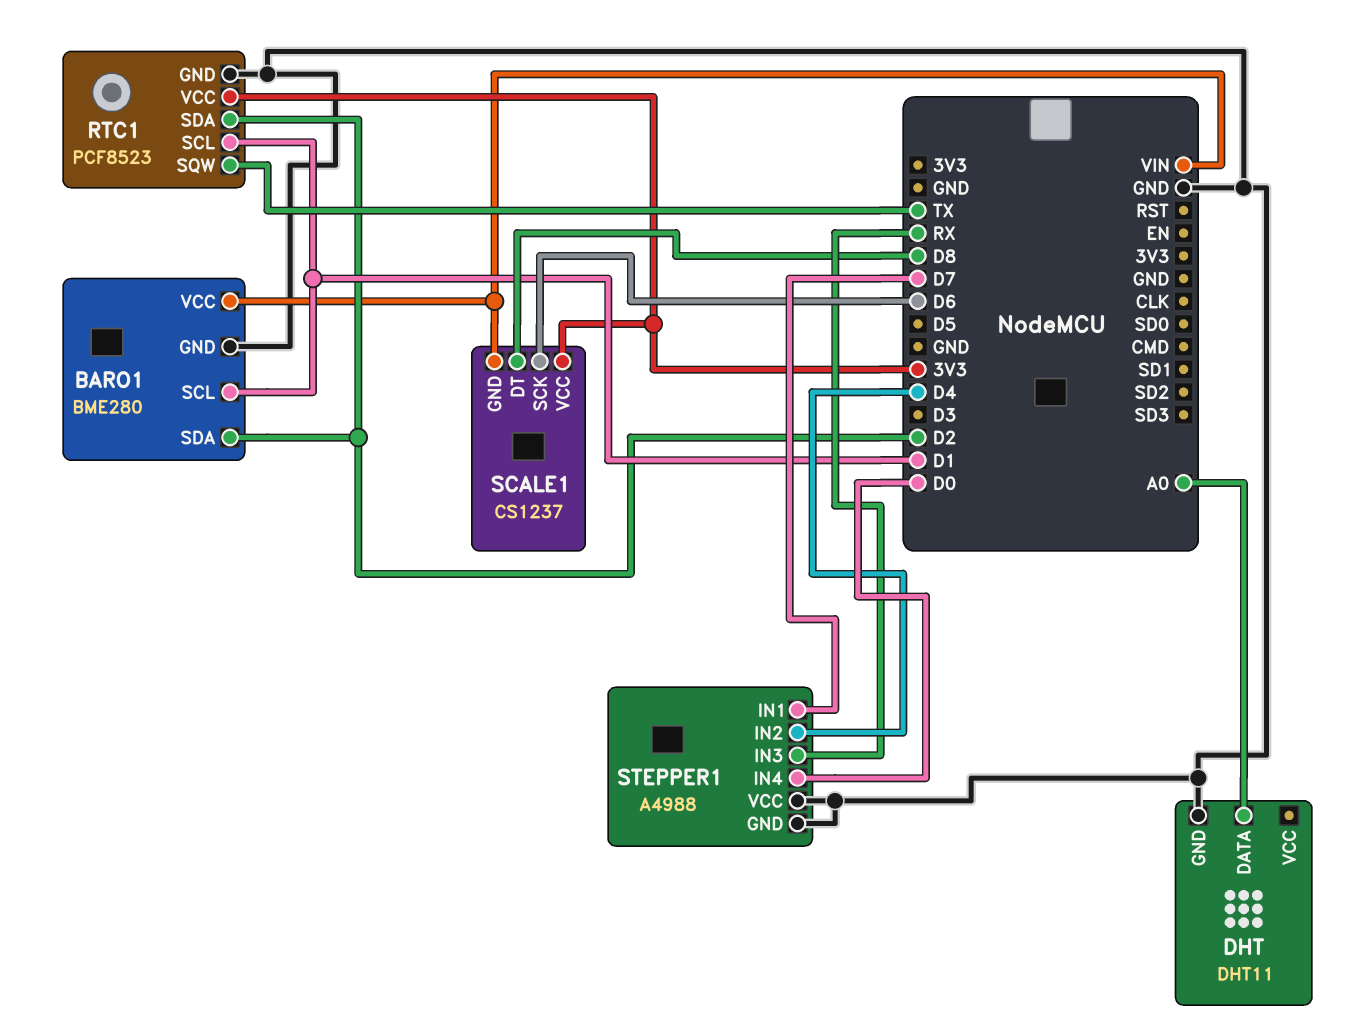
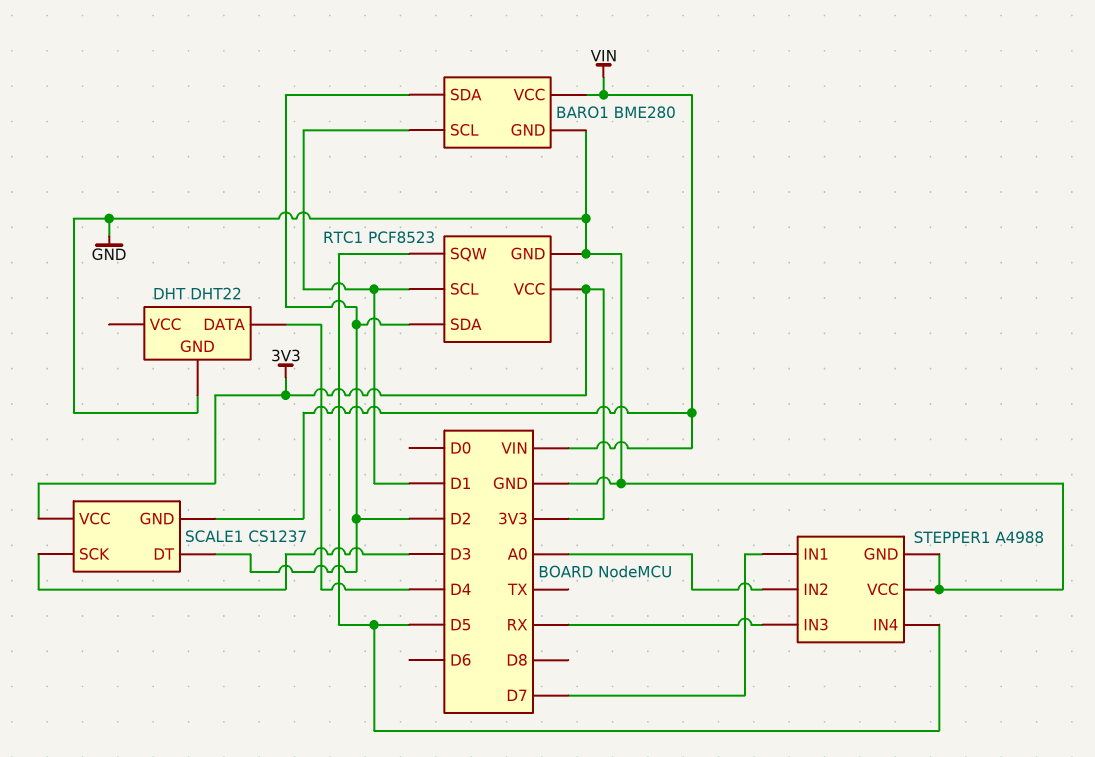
DHT: DHT11 -> DHT22
DHT pin DATA: A0 -> D4
RTC1 pin SQW: TX -> D5
SCALE1 pin DT: D8 -> D2
SCALE1 pin SCK: D6 -> D3
STEPPER1 pin IN2: D4 -> A0
STEPPER1 pin IN4: D0 -> D5

